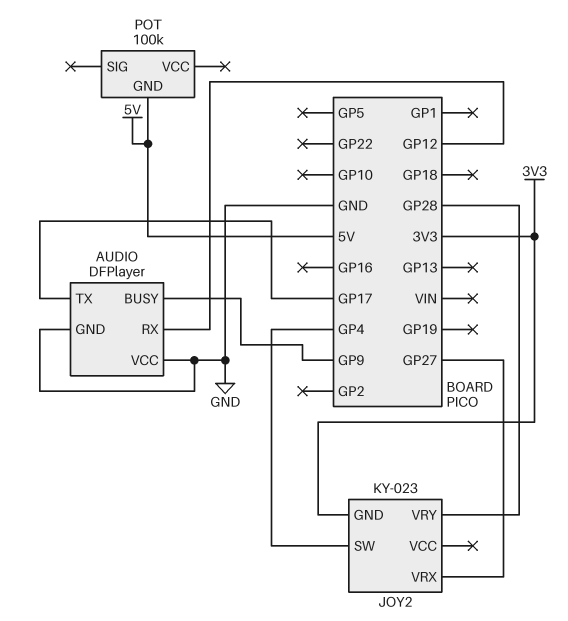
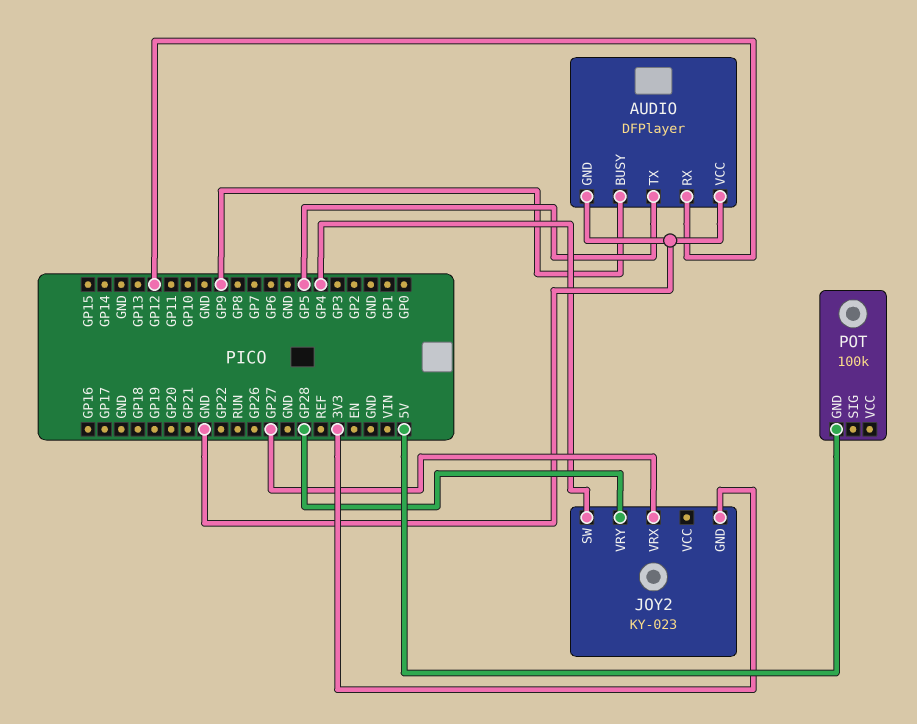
AUDIO pin TX: GP17 -> GP5

